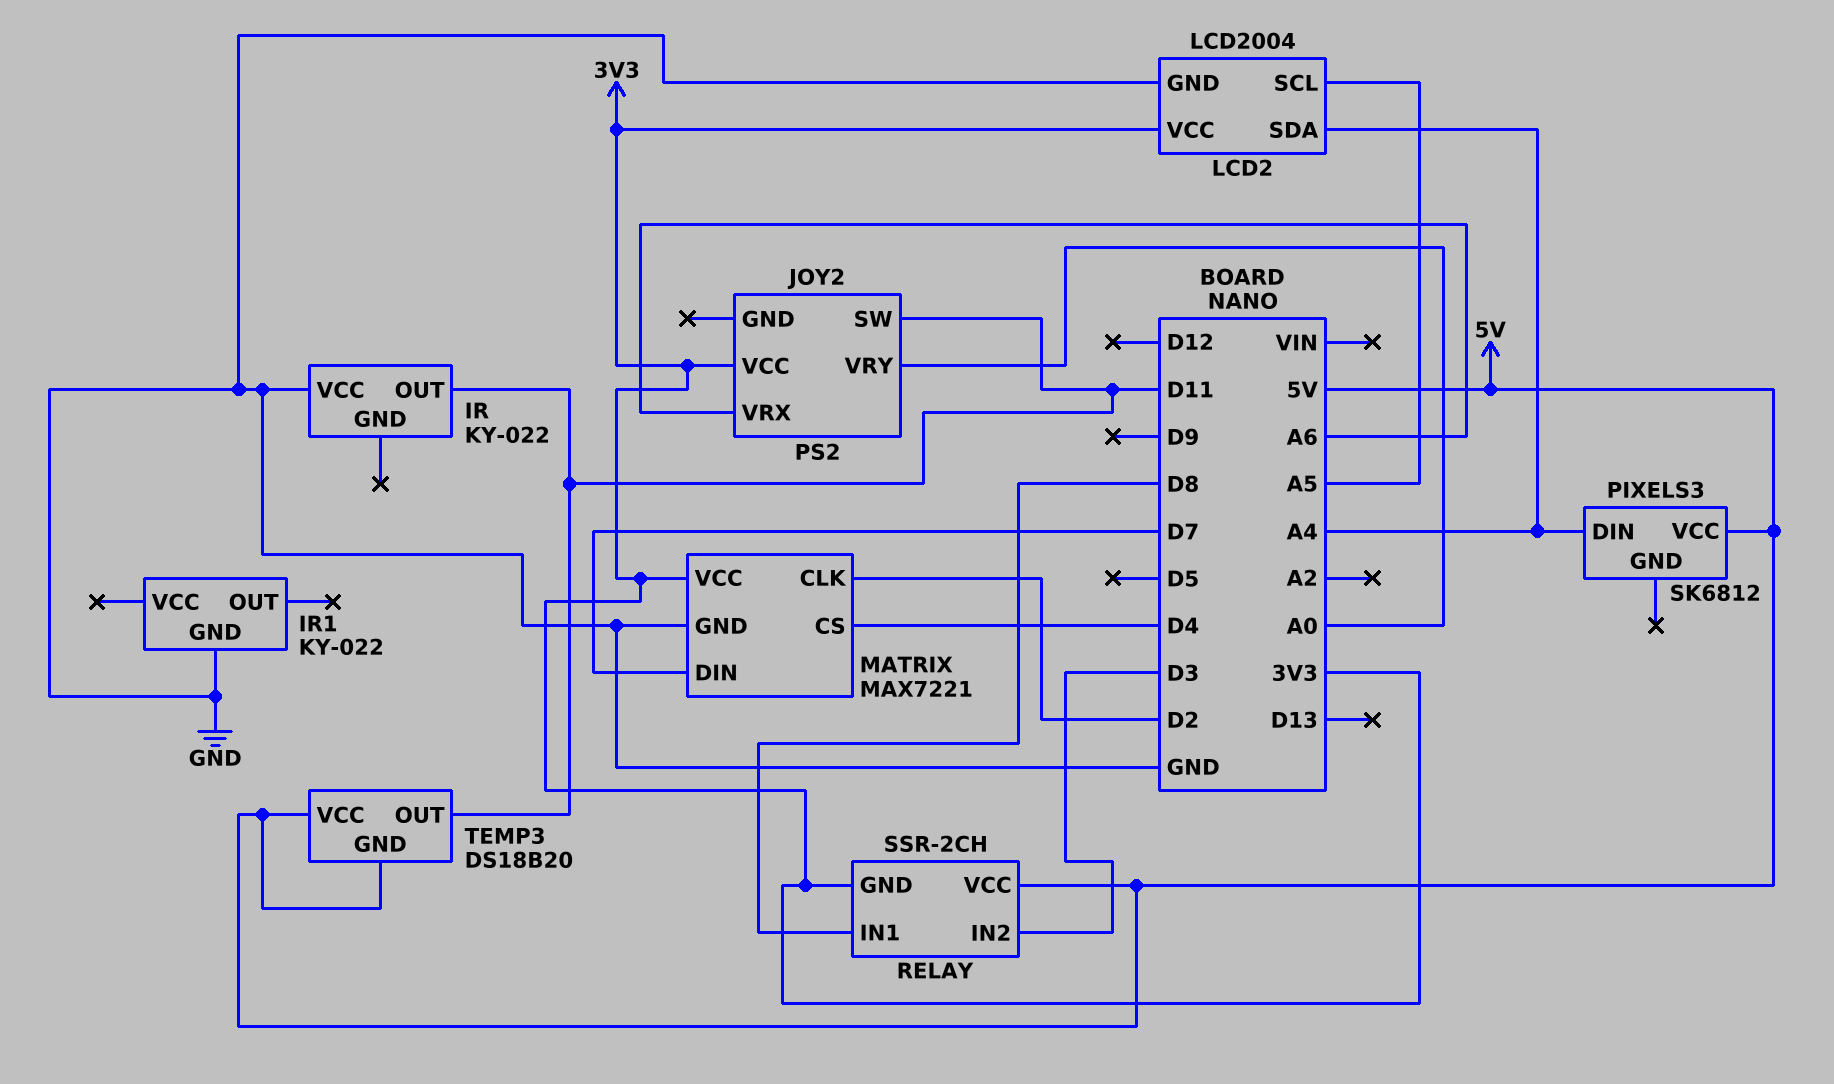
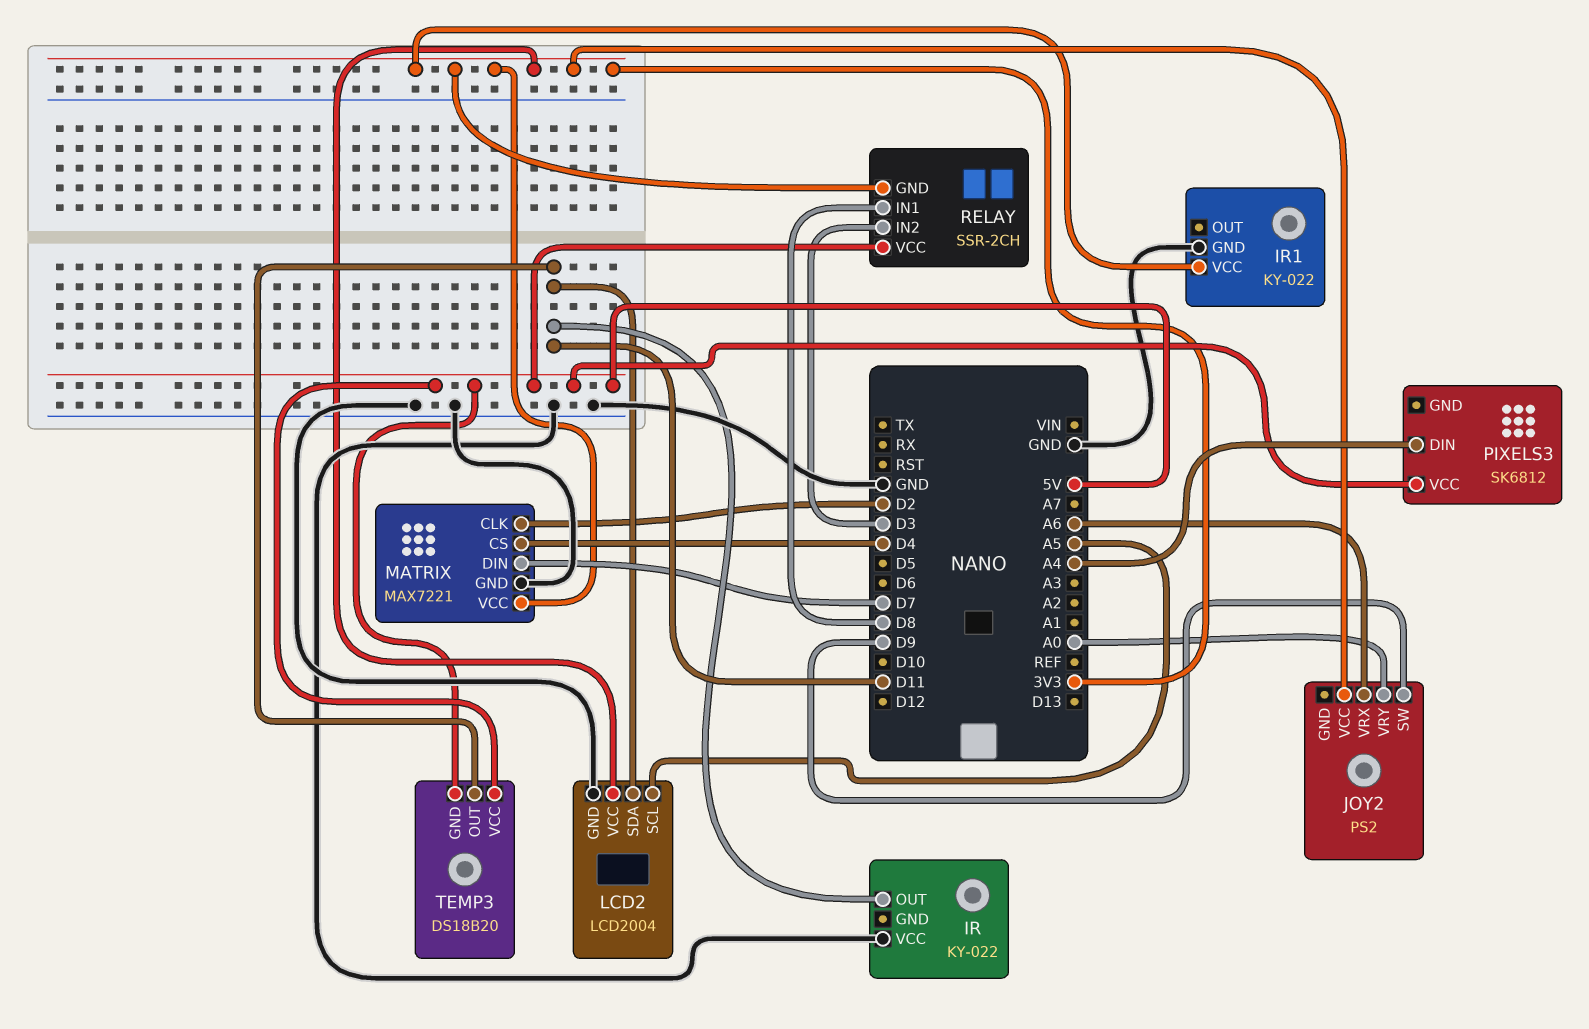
IR1 pin VCC: none -> 3V3
JOY2 pin SW: D11 -> D9
LCD2 pin SDA: A4 -> D11

